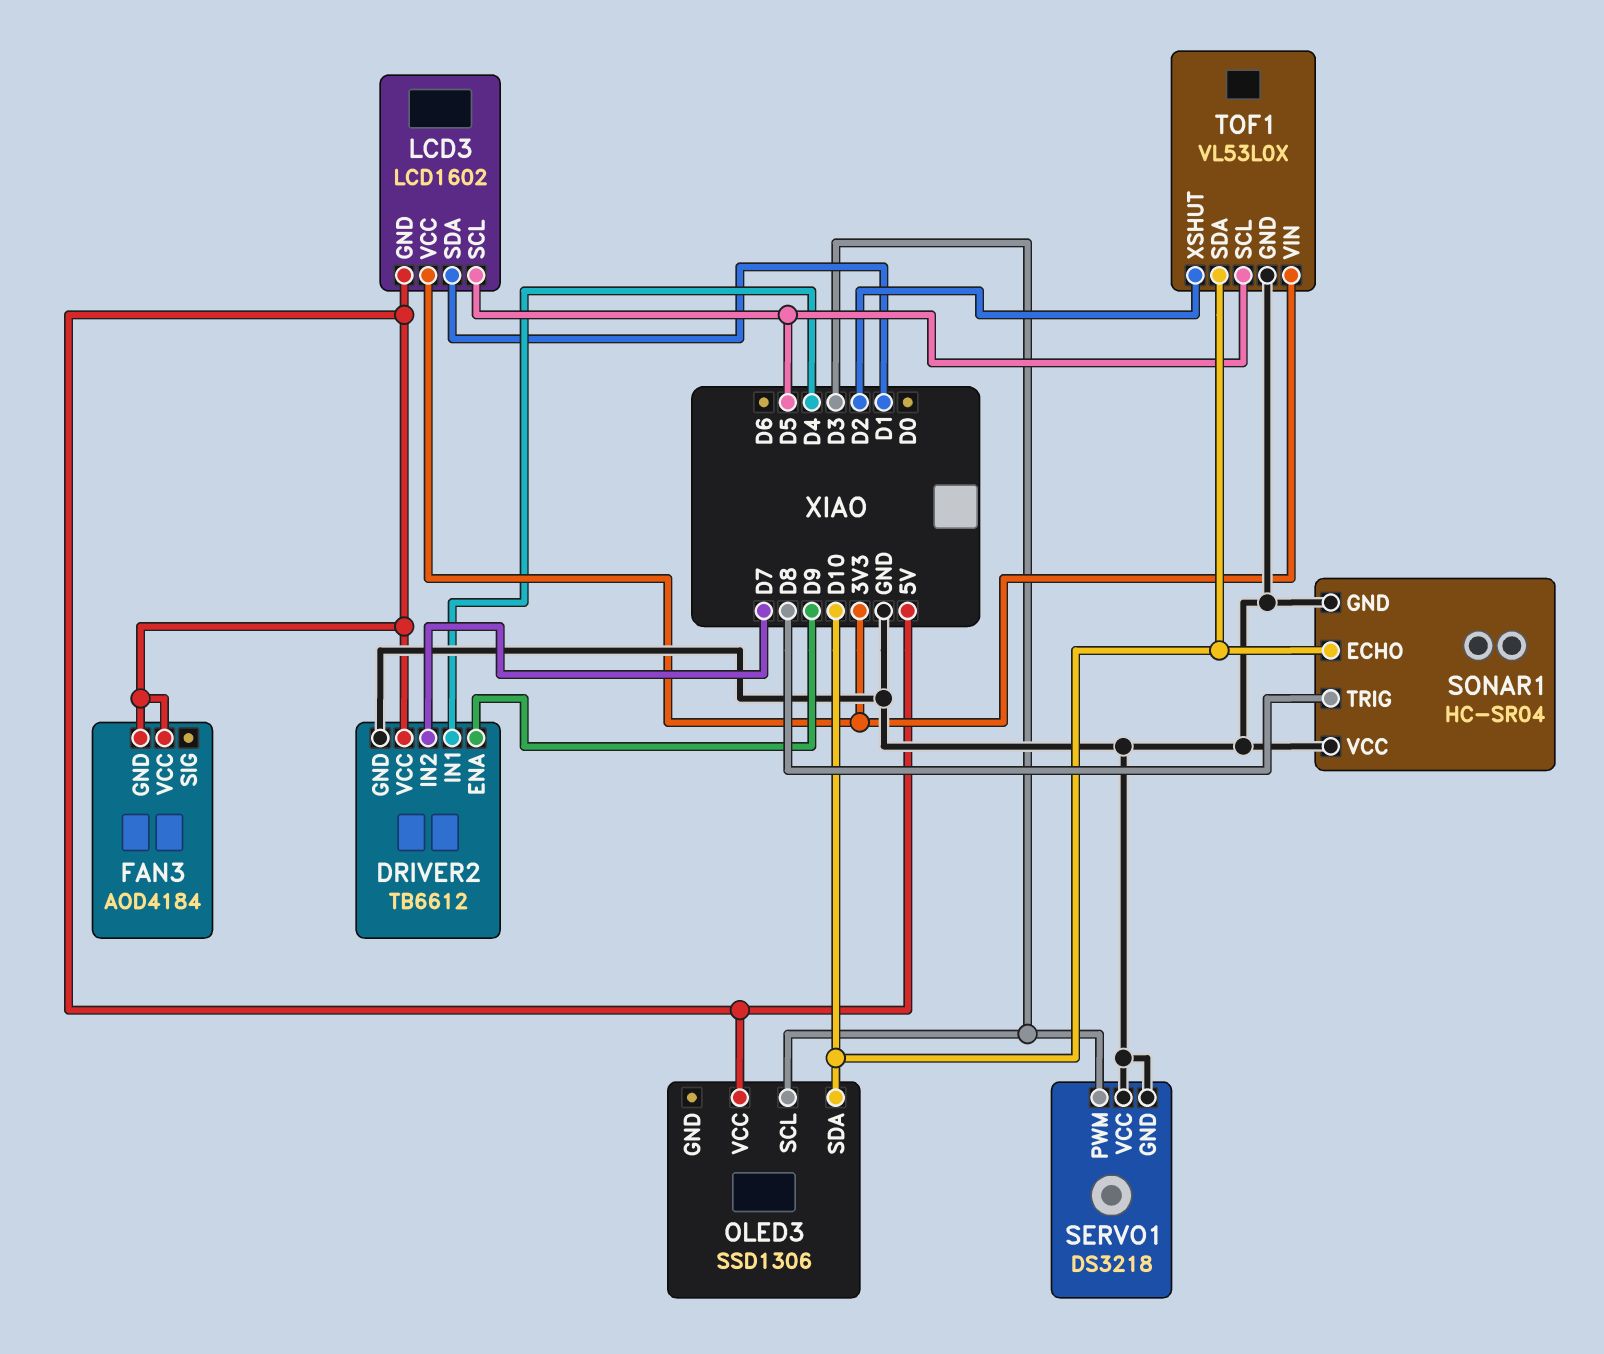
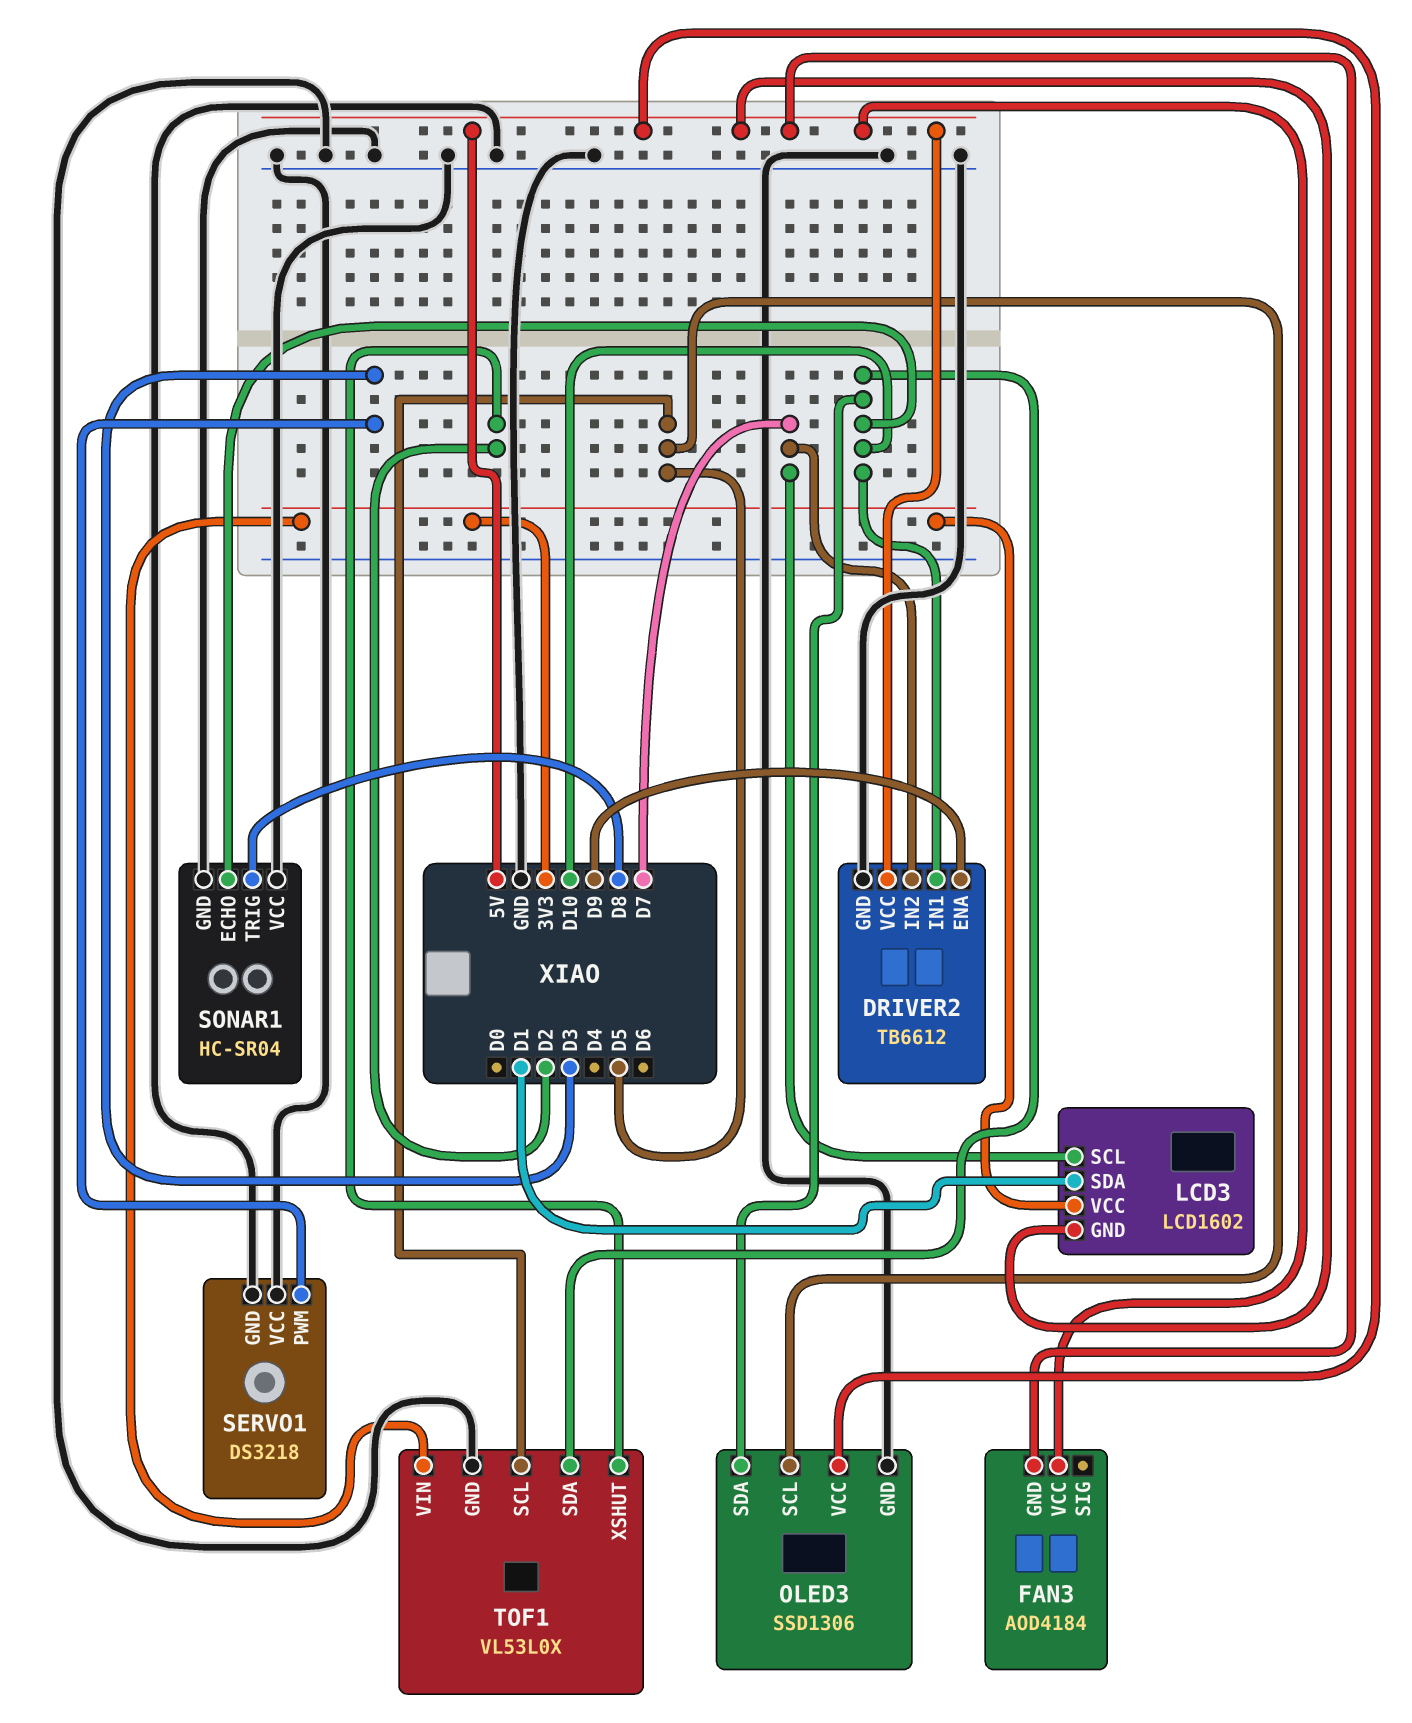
DRIVER2 pin IN1: D4 -> D10
LCD3 pin SCL: D5 -> D7
OLED3 pin GND: none -> GND
OLED3 pin SCL: D3 -> D5

